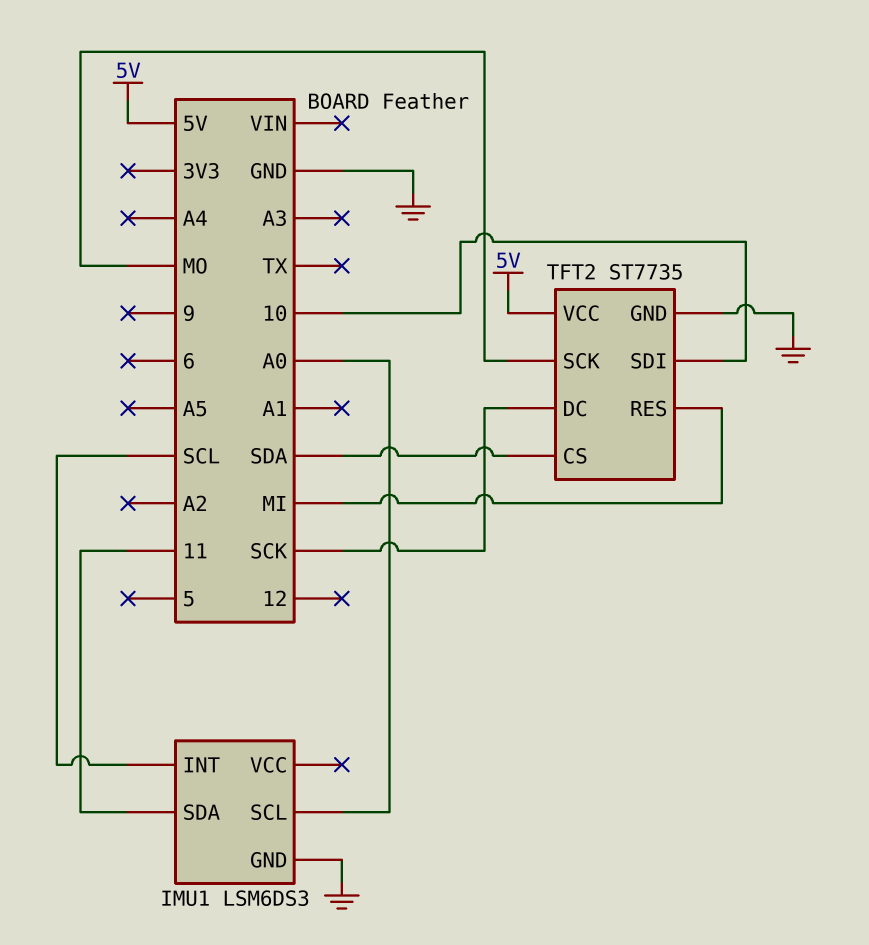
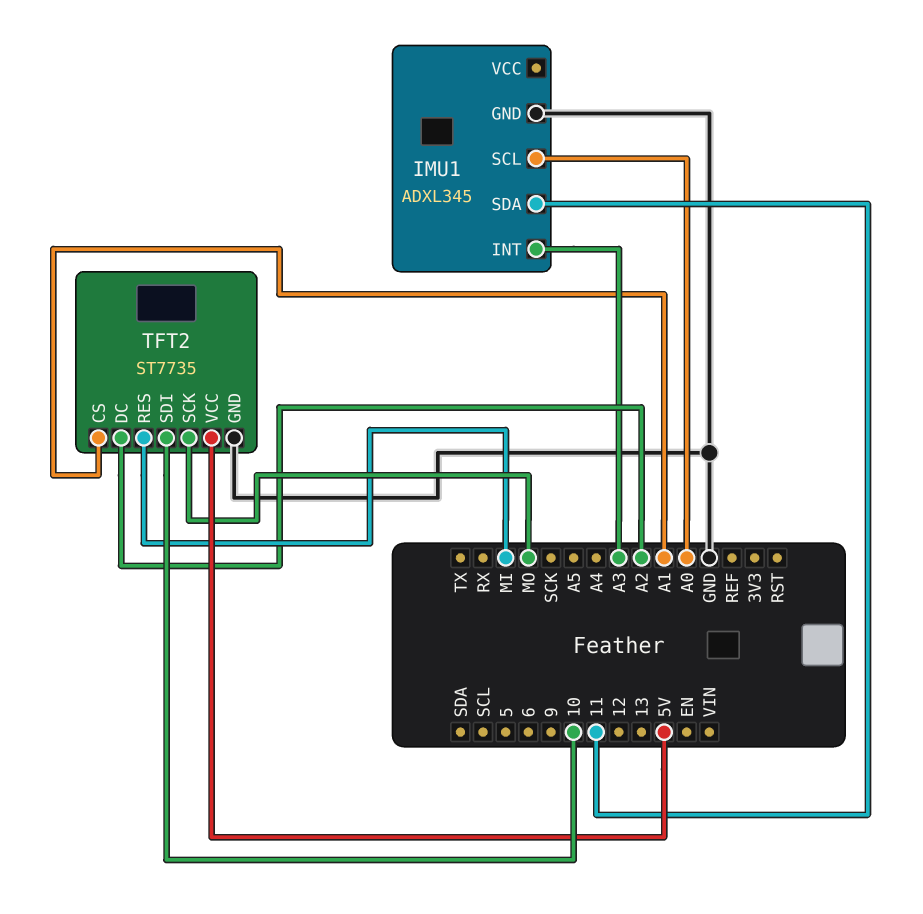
IMU1: LSM6DS3 -> ADXL345
IMU1 pin INT: SCL -> A3
TFT2 pin CS: SDA -> A1
TFT2 pin DC: SCK -> A2

